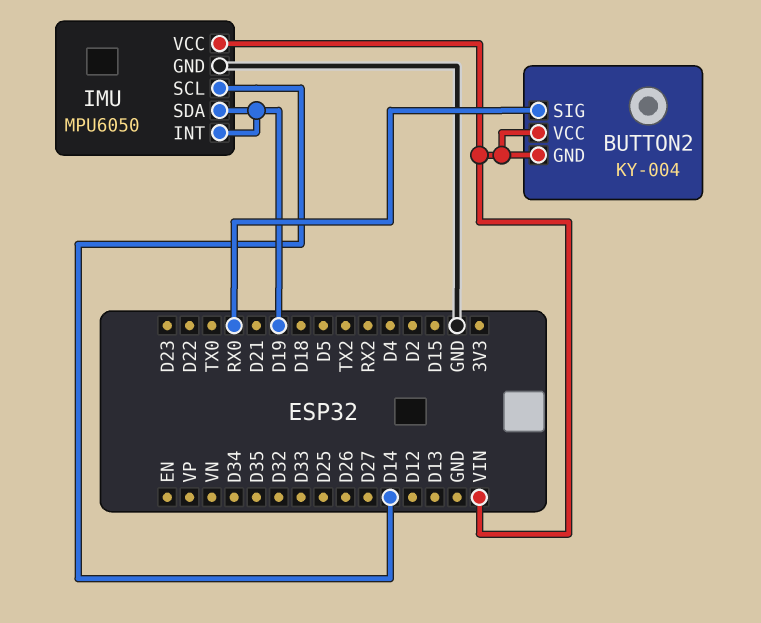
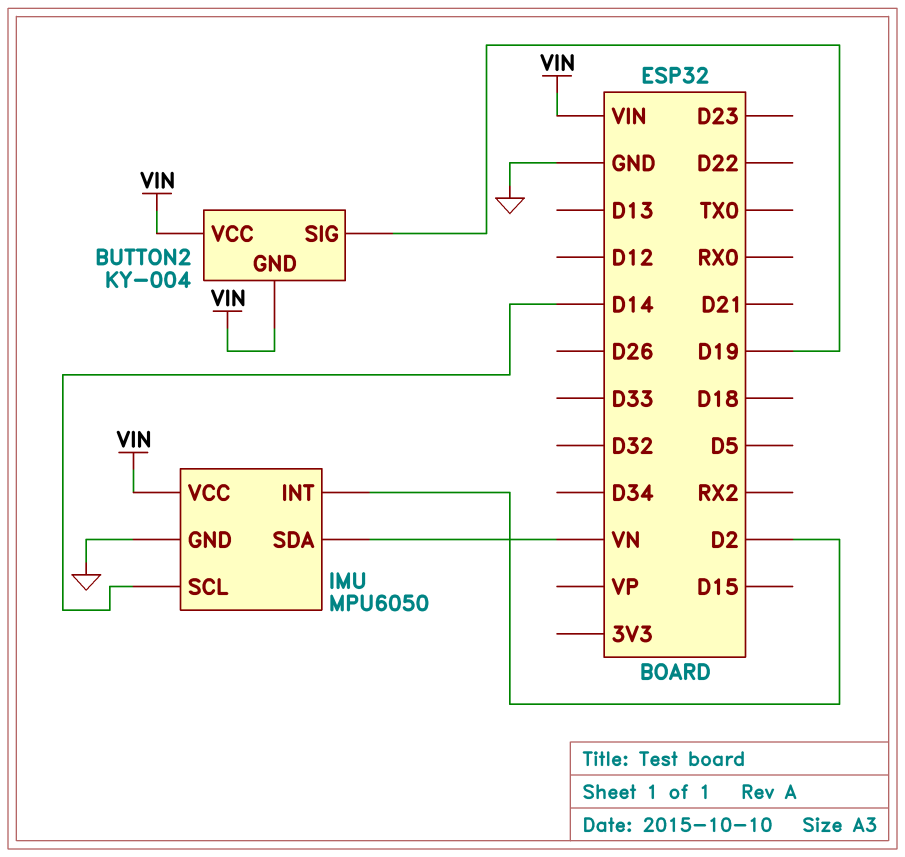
BUTTON2 pin SIG: RX0 -> D19
IMU pin INT: D19 -> D2
IMU pin SDA: D19 -> VN

